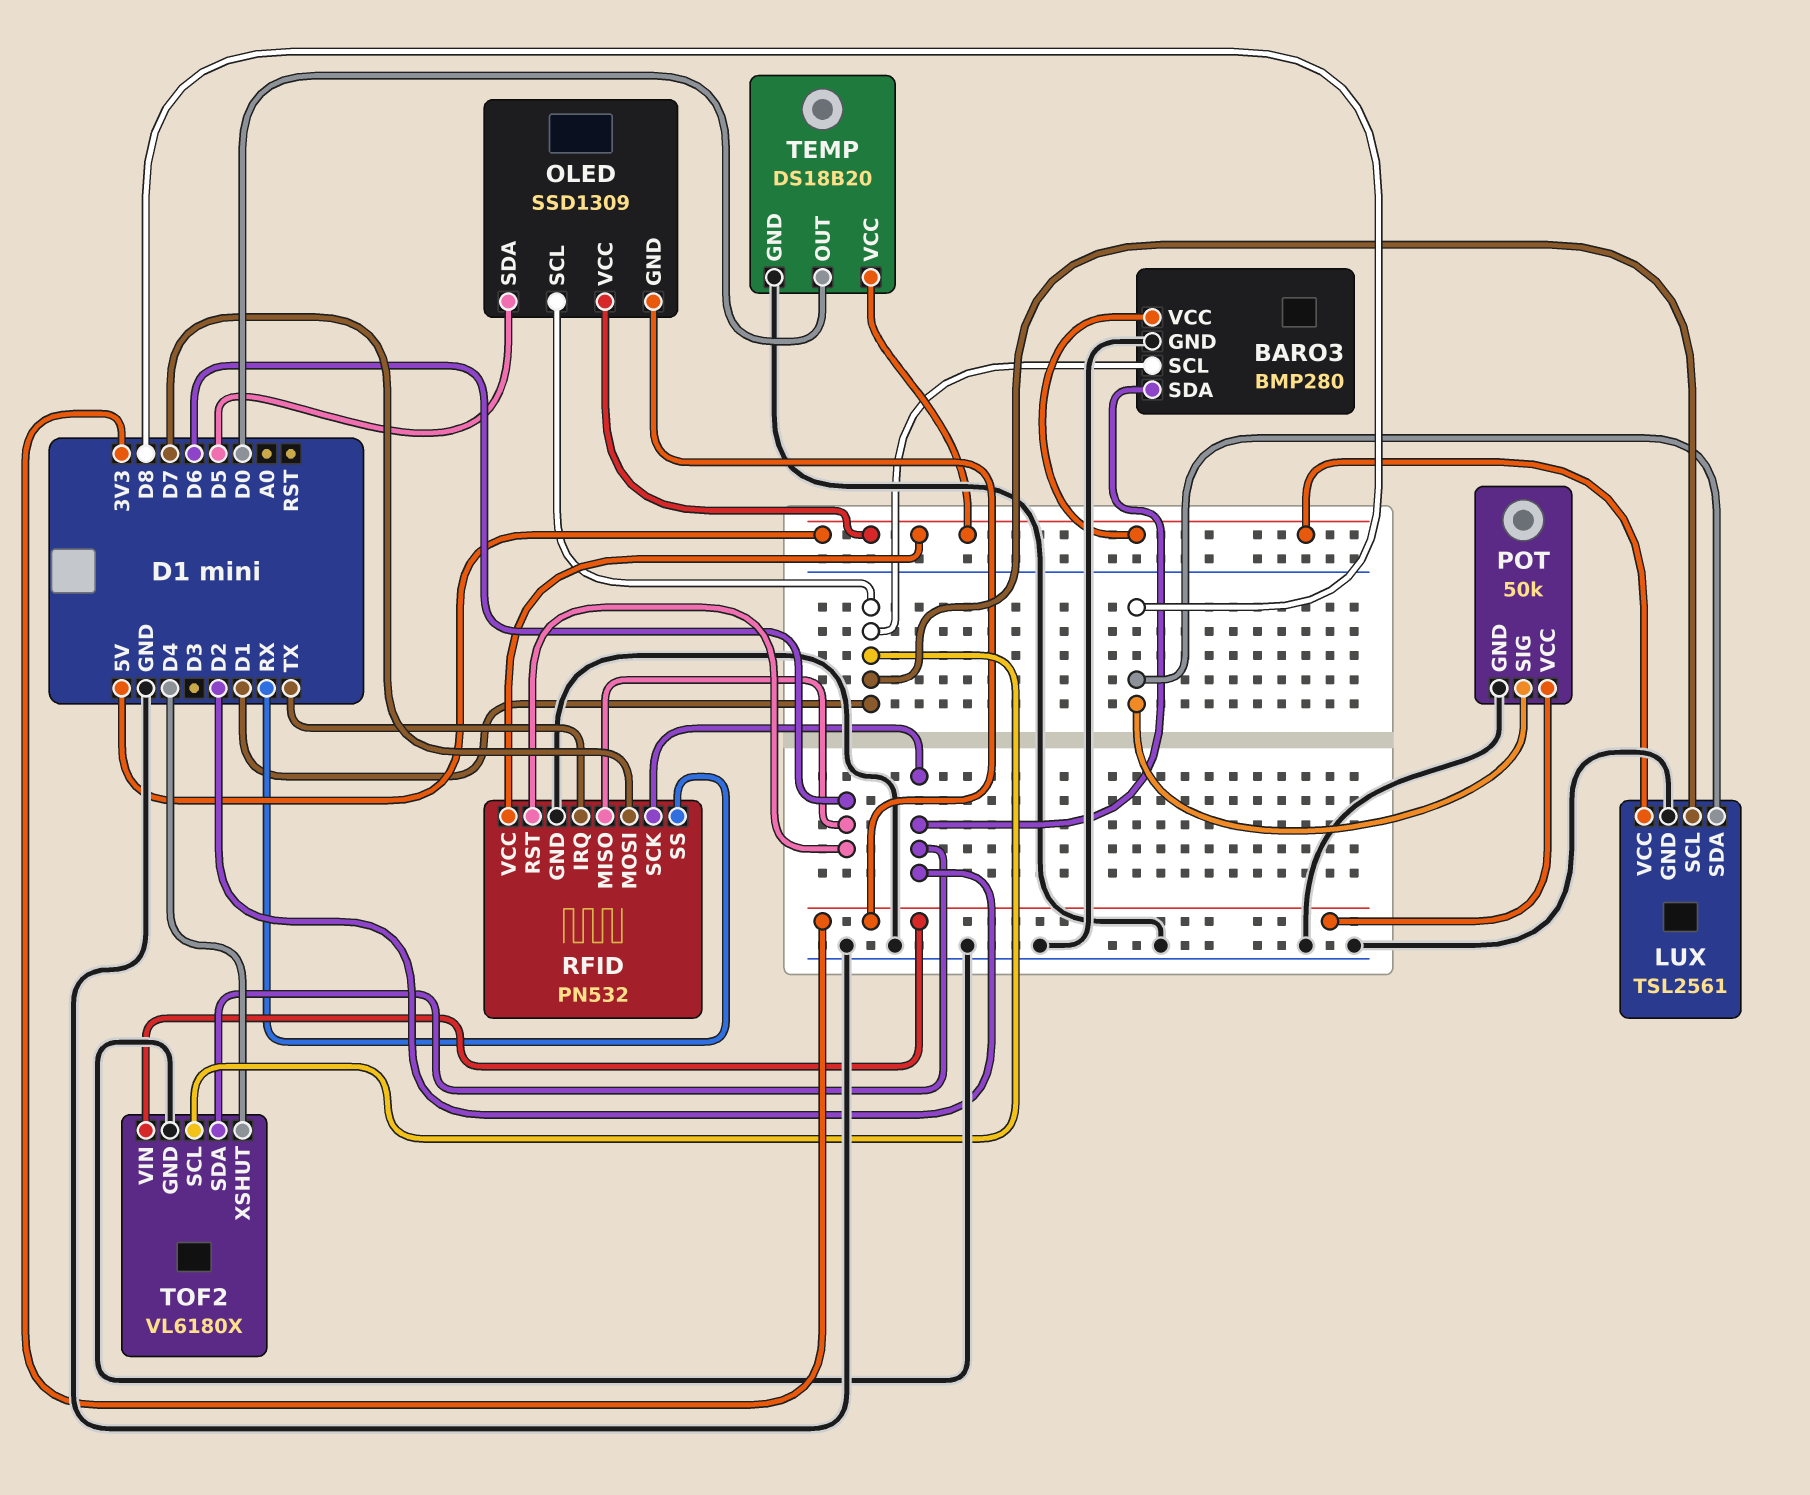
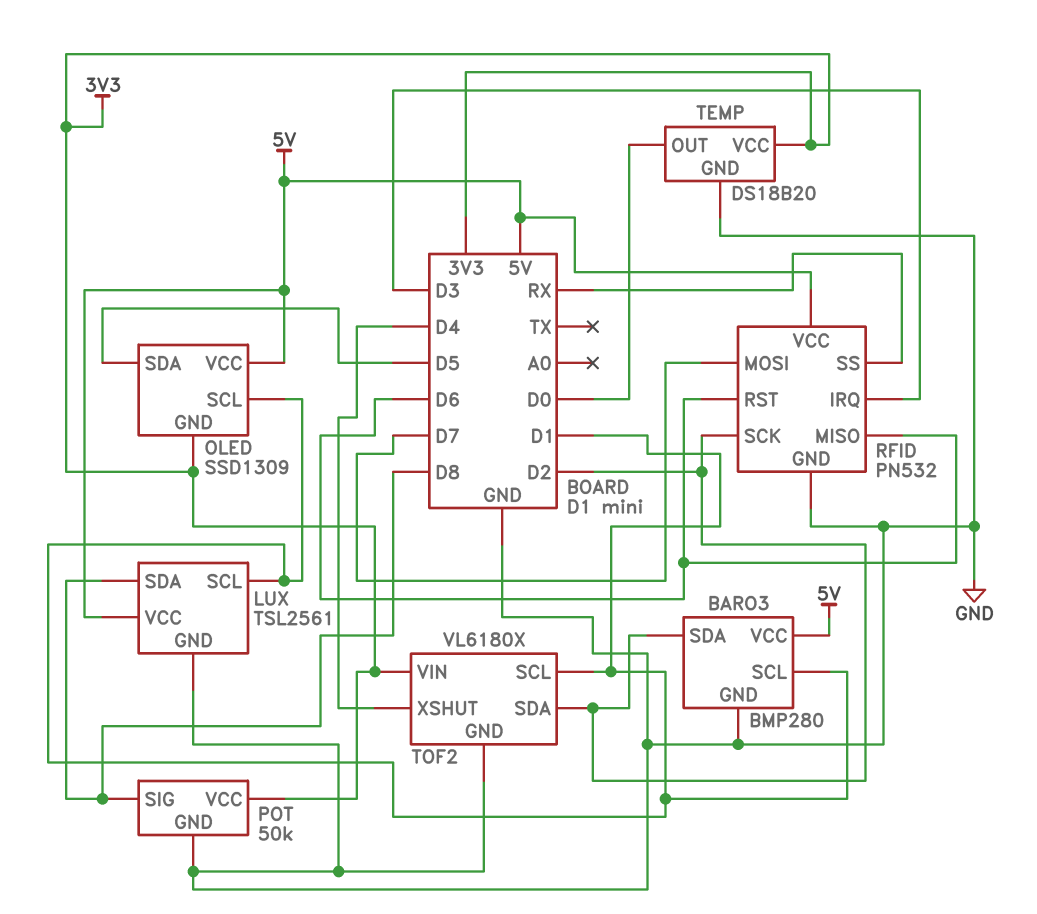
RFID pin IRQ: TX -> D3
TEMP pin VCC: 5V -> 3V3

